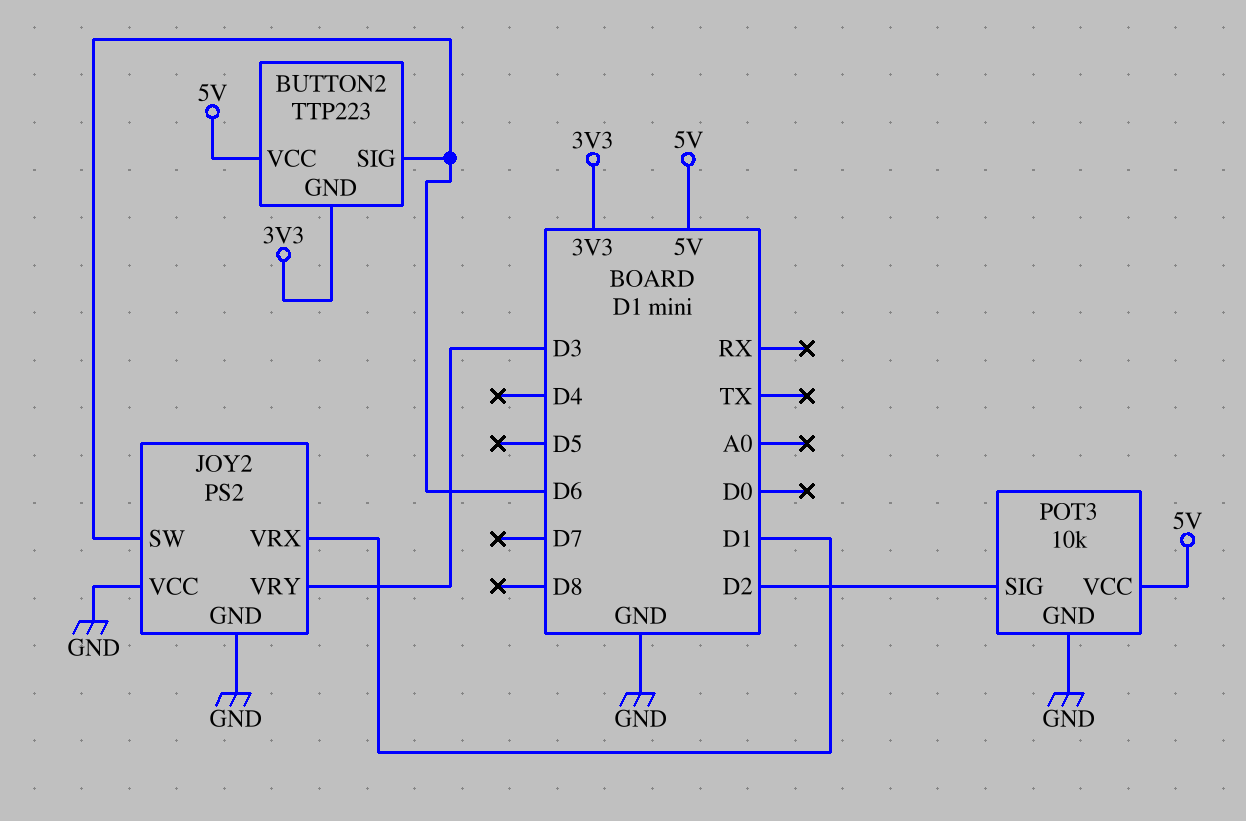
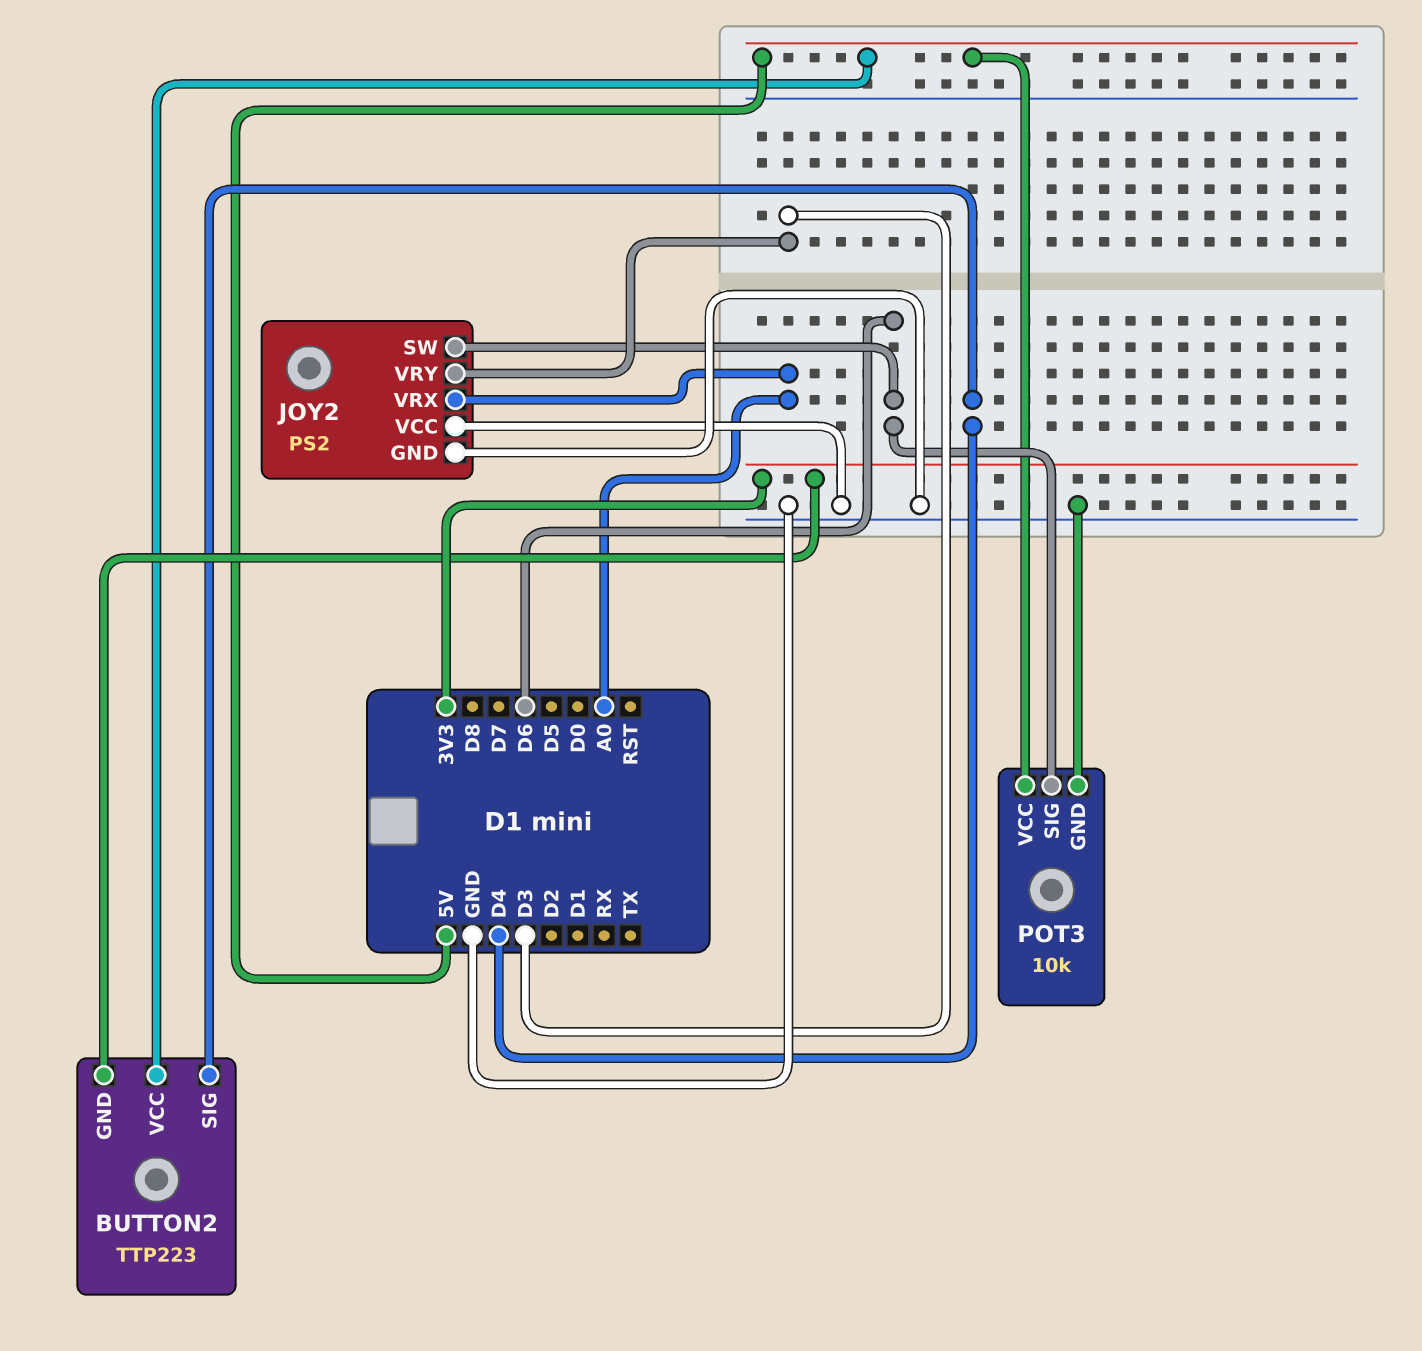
BUTTON2 pin SIG: D6 -> D4
JOY2 pin VRX: D1 -> A0
POT3 pin SIG: D2 -> D6

